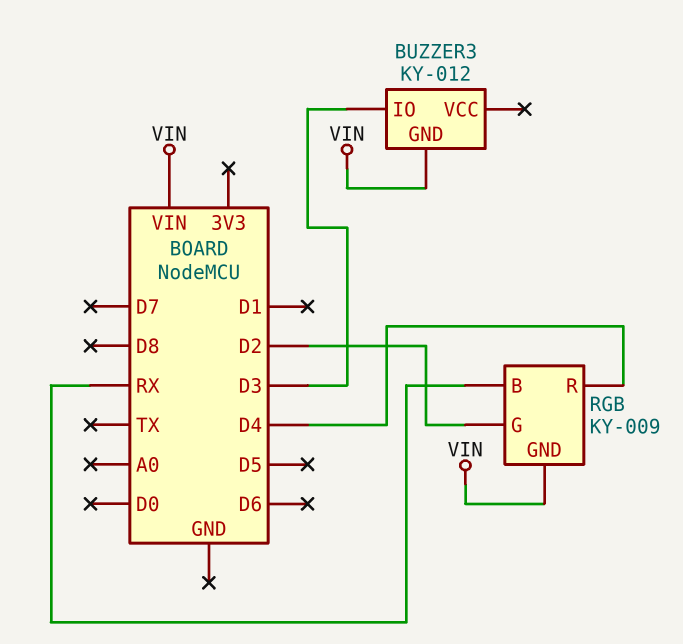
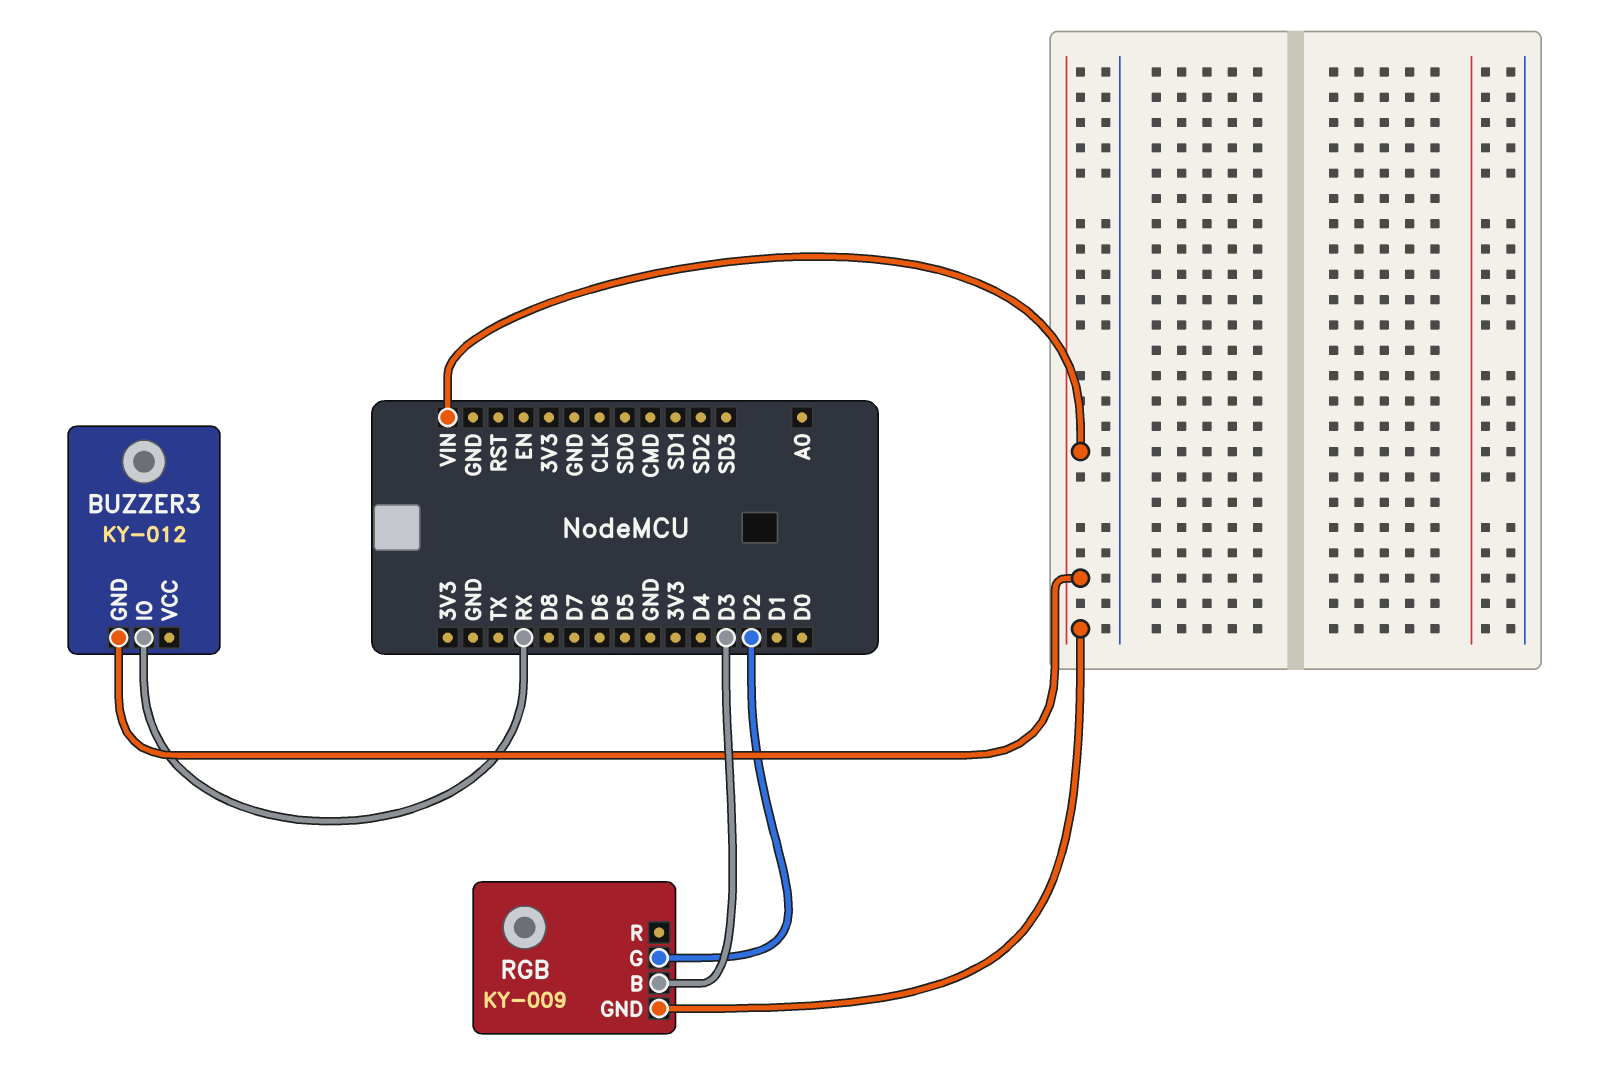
BUZZER3 pin IO: D3 -> RX
RGB pin B: RX -> D3
RGB pin R: D4 -> none

